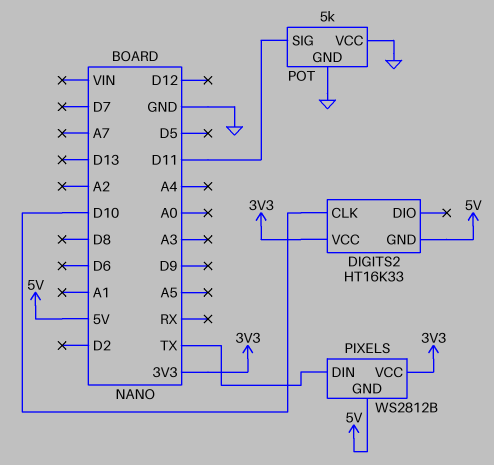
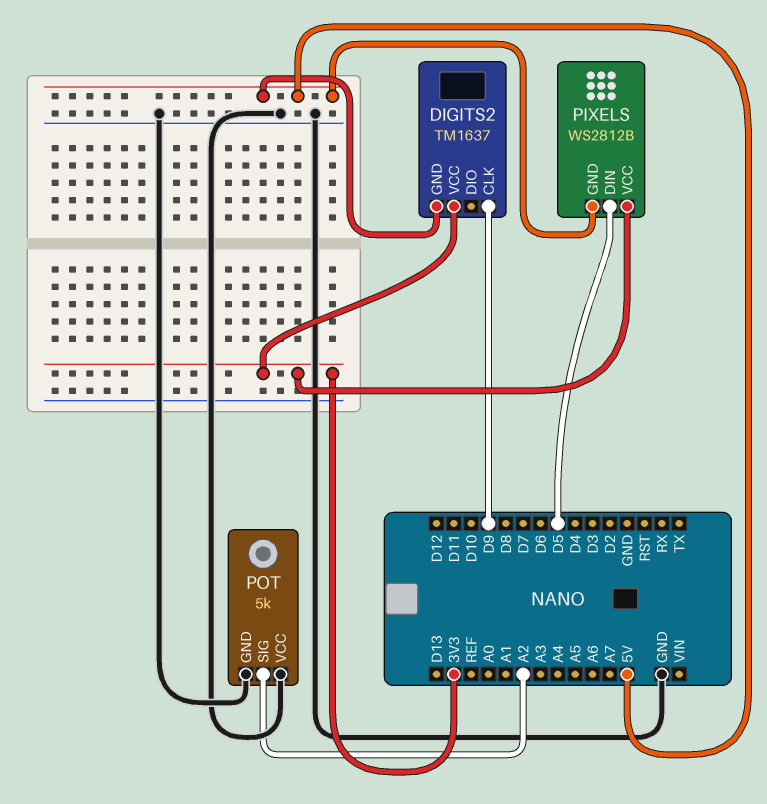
DIGITS2: HT16K33 -> TM1637
DIGITS2 pin CLK: D10 -> D9
PIXELS pin DIN: TX -> D5
POT pin SIG: D11 -> A2

